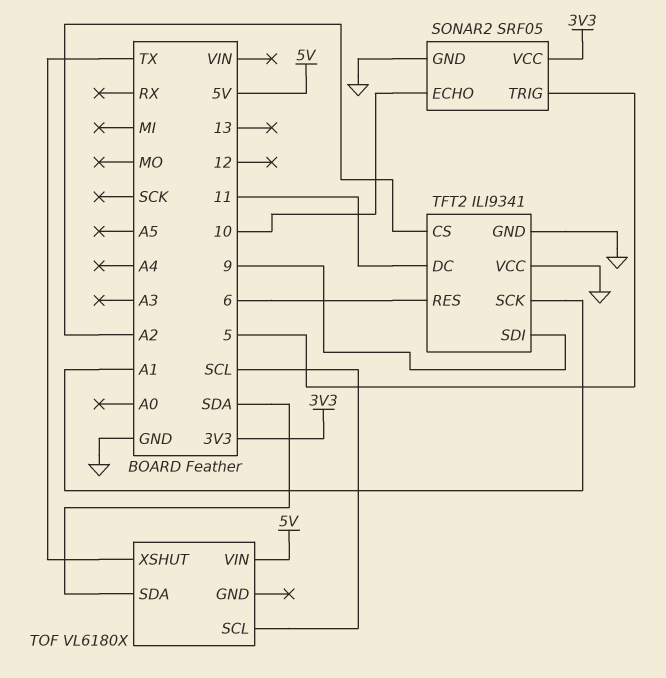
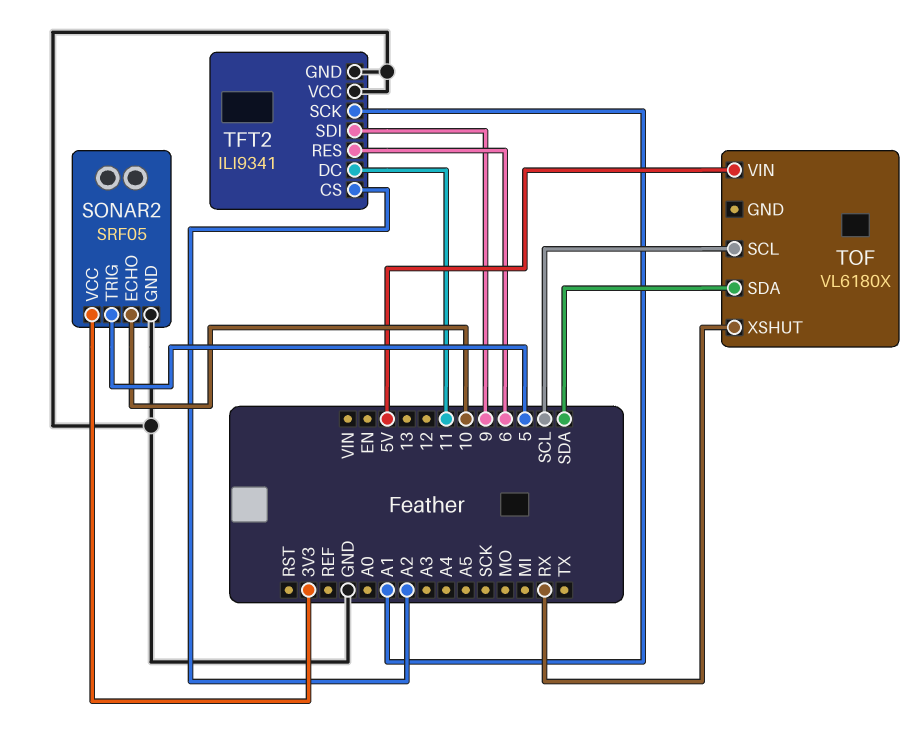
TOF pin XSHUT: TX -> RX

